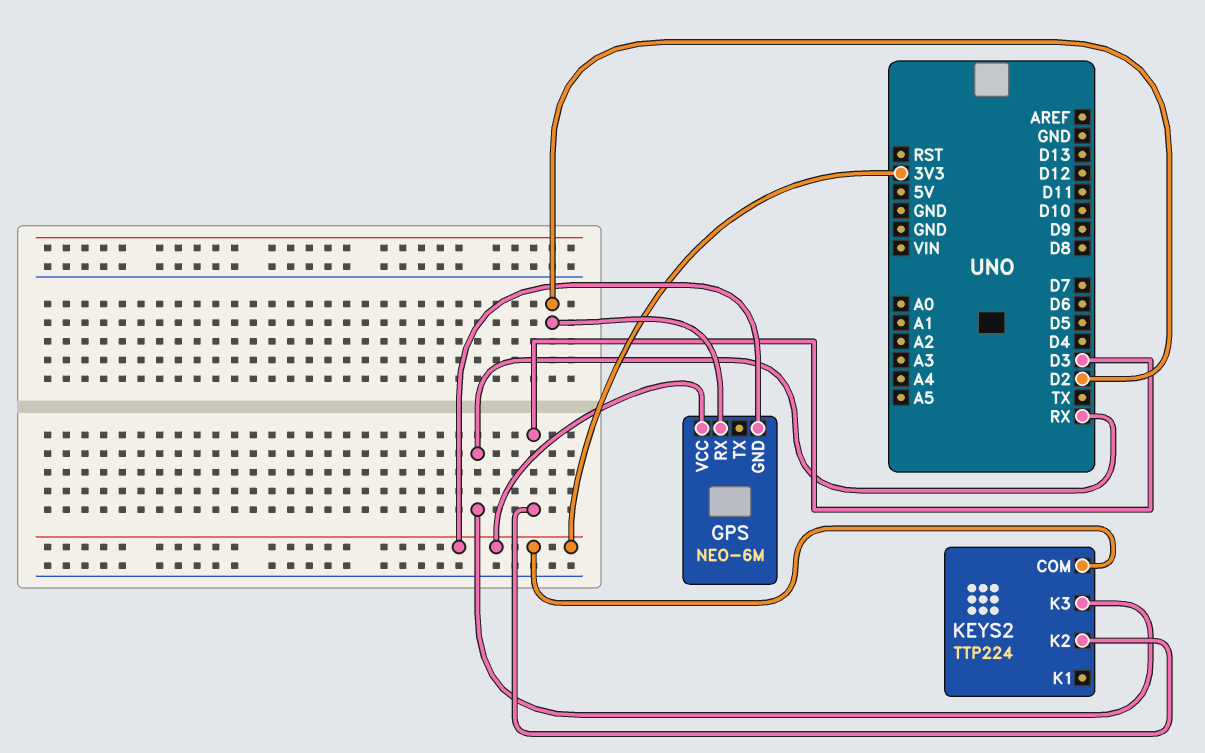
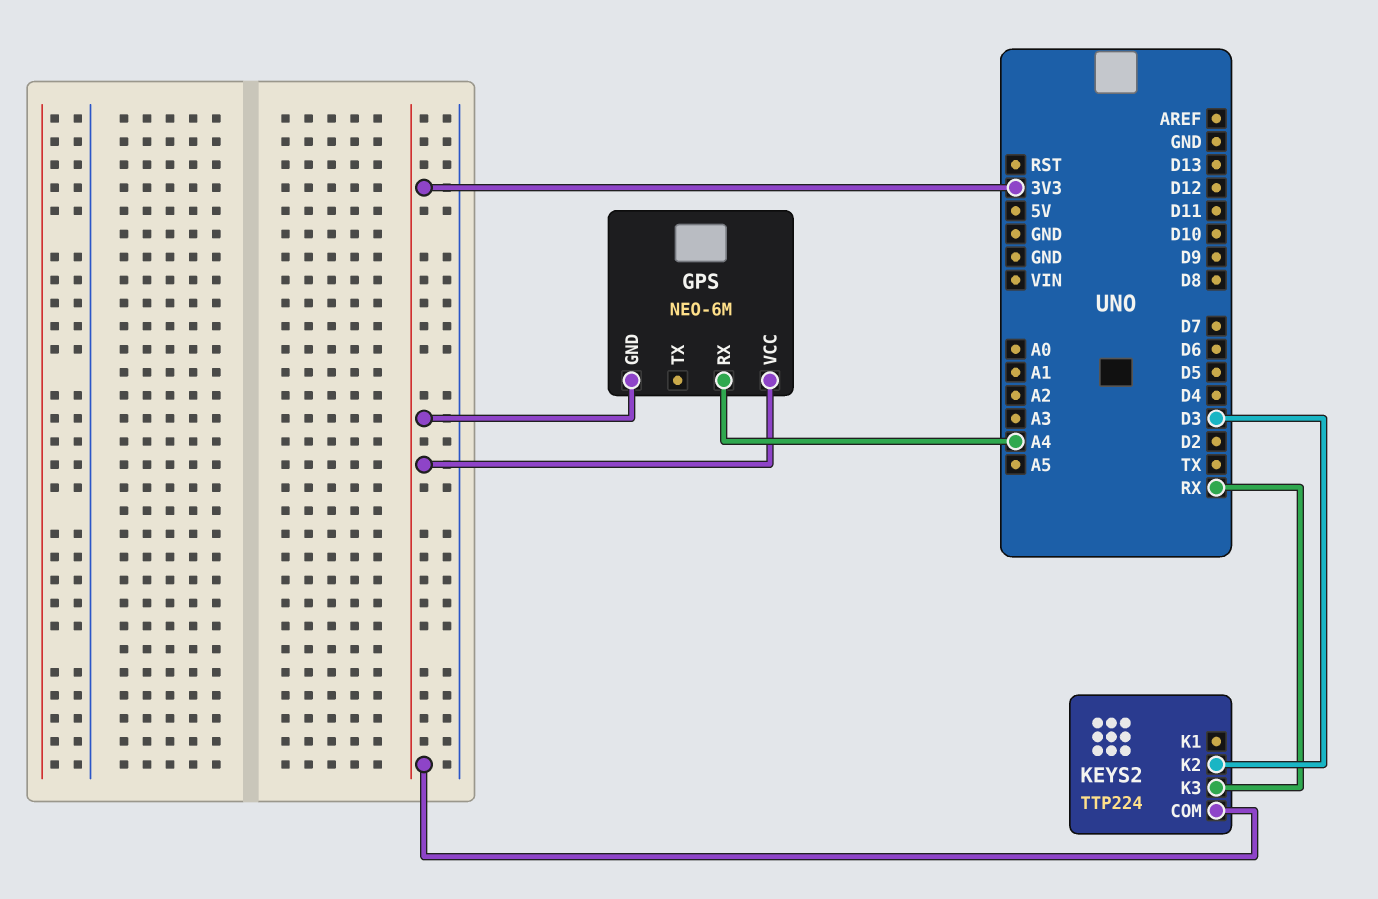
GPS pin RX: D2 -> A4

